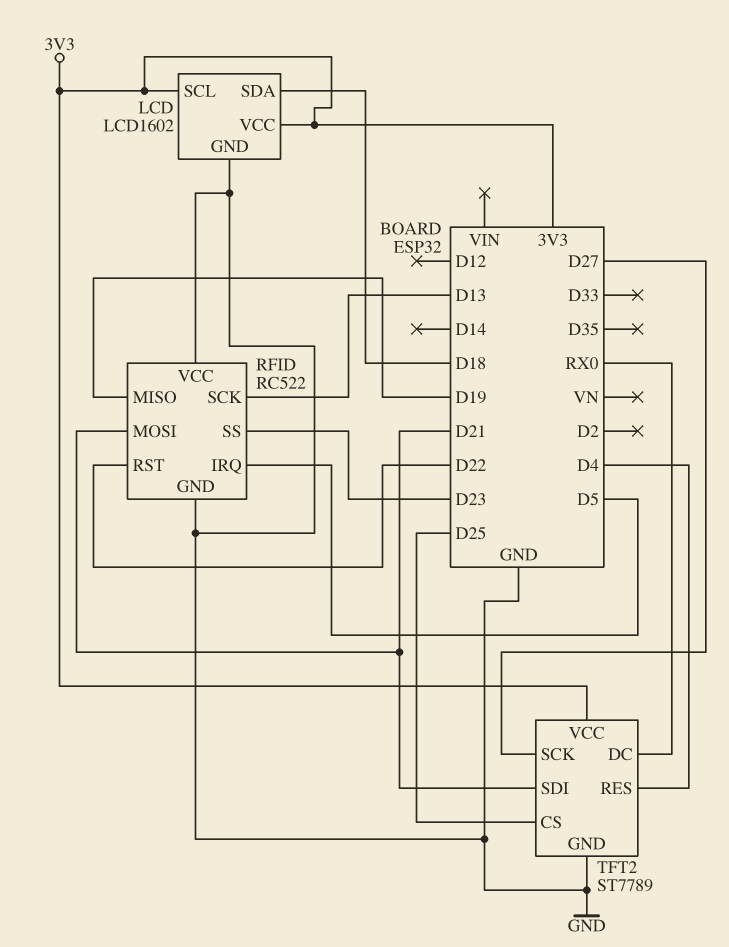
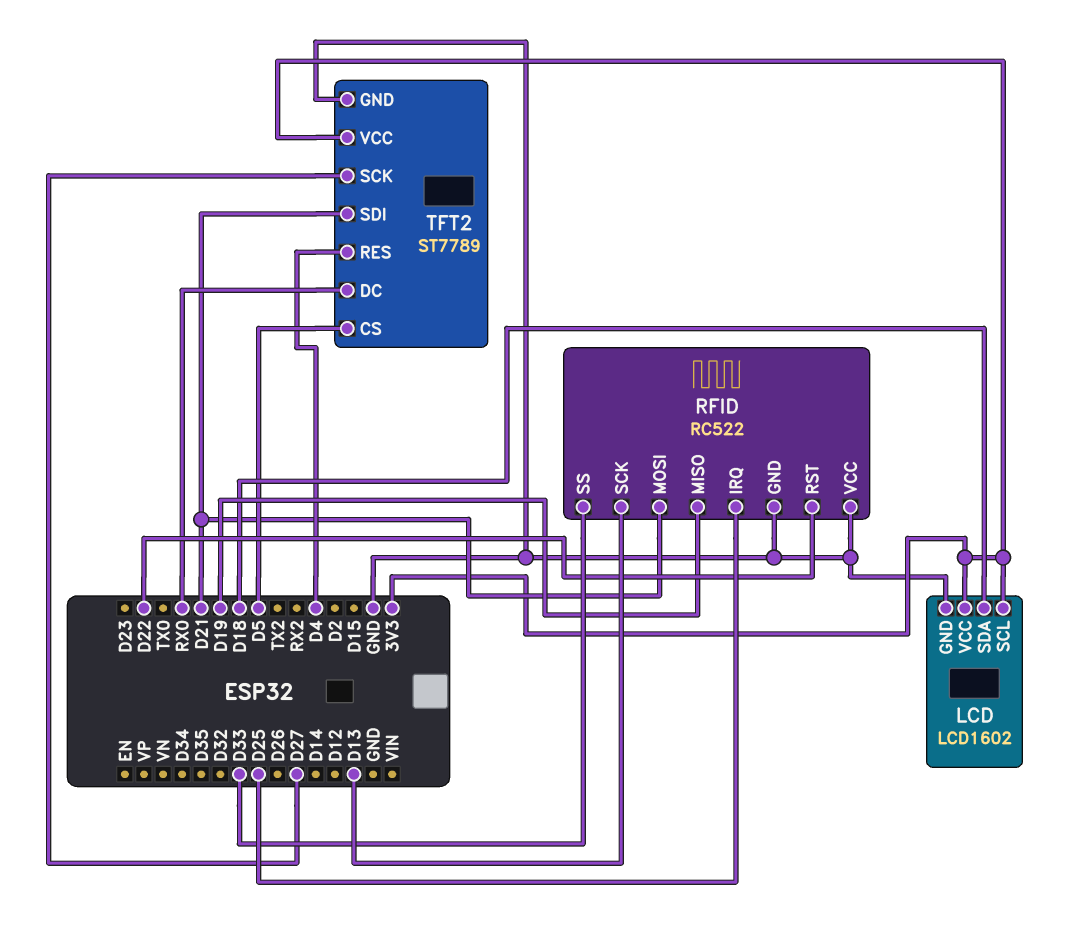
RFID pin IRQ: D5 -> D25
RFID pin SS: D23 -> D33
TFT2 pin CS: D25 -> D5

